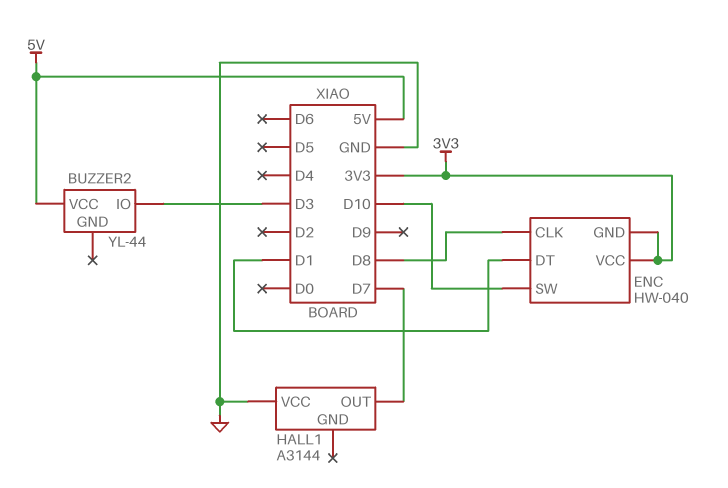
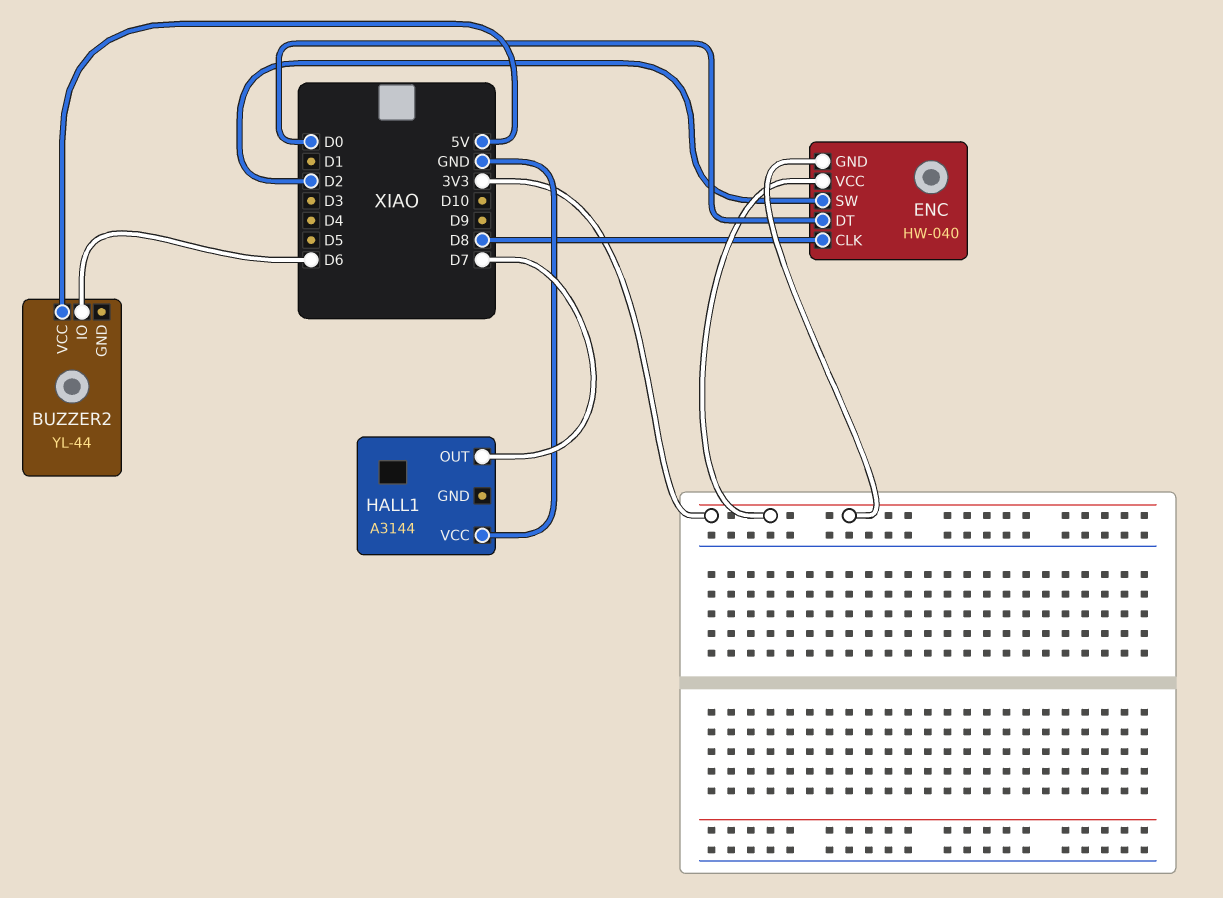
BUZZER2 pin IO: D3 -> D6
ENC pin DT: D1 -> D0
ENC pin SW: D10 -> D2

